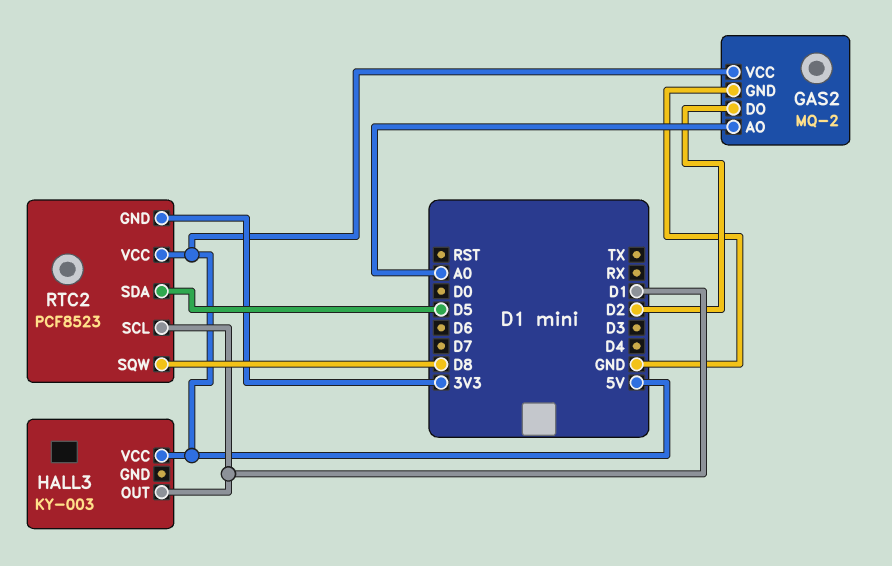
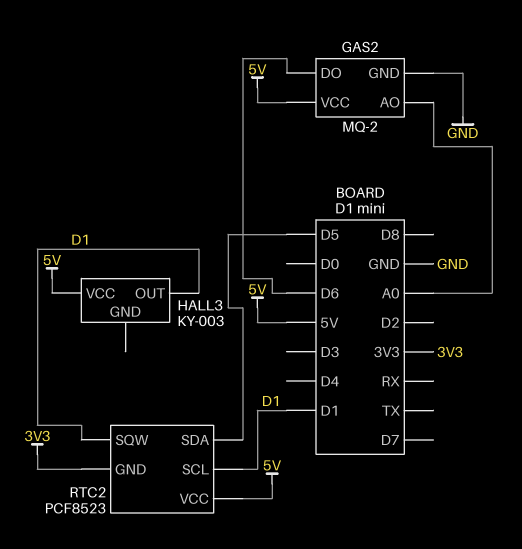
GAS2 pin DO: D2 -> D6
RTC2 pin SQW: D8 -> D1

